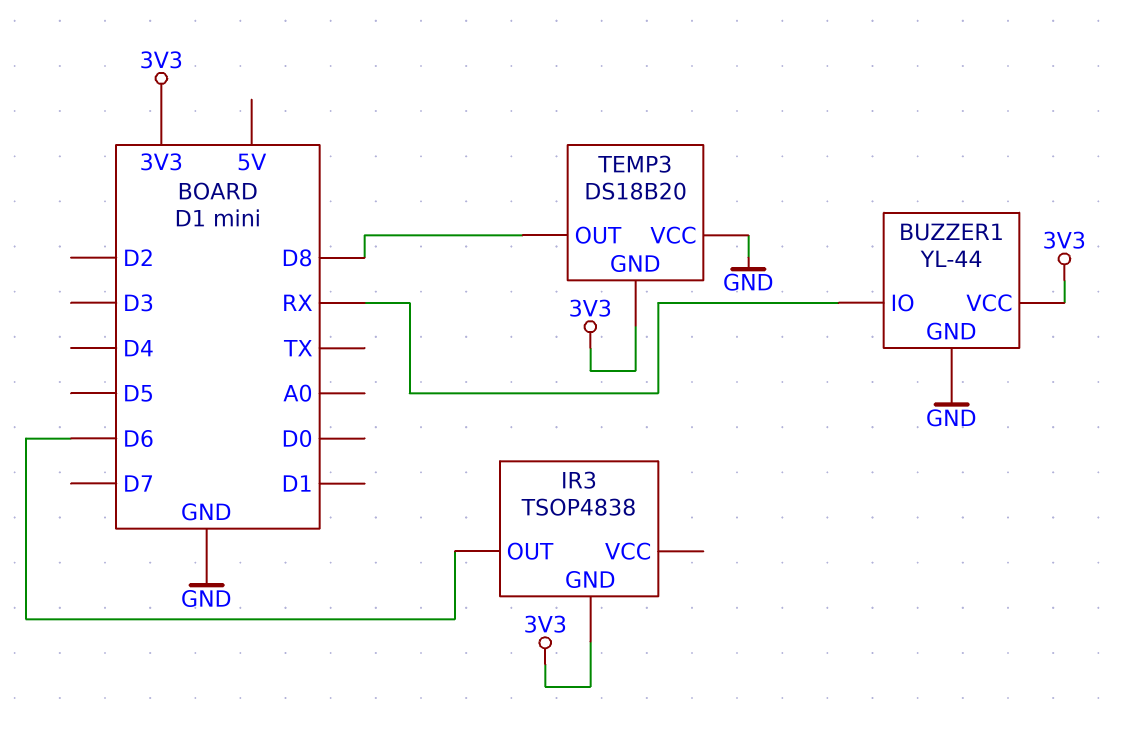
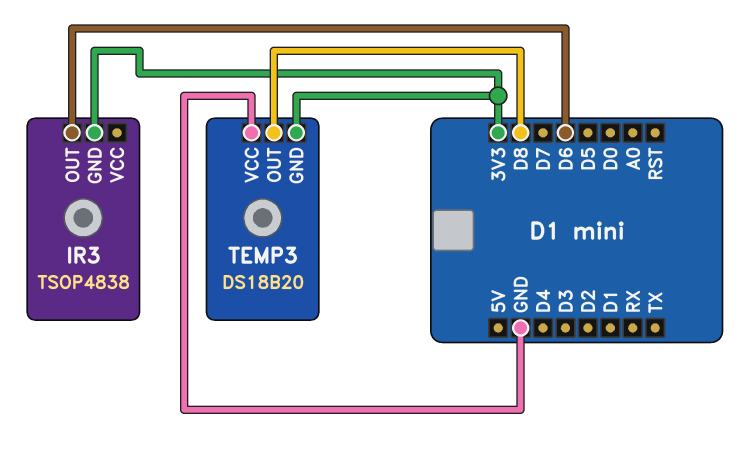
BUZZER1: YL-44 -> none
BUZZER1 pin GND: GND -> none
BUZZER1 pin IO: RX -> none
BUZZER1 pin VCC: 3V3 -> none

